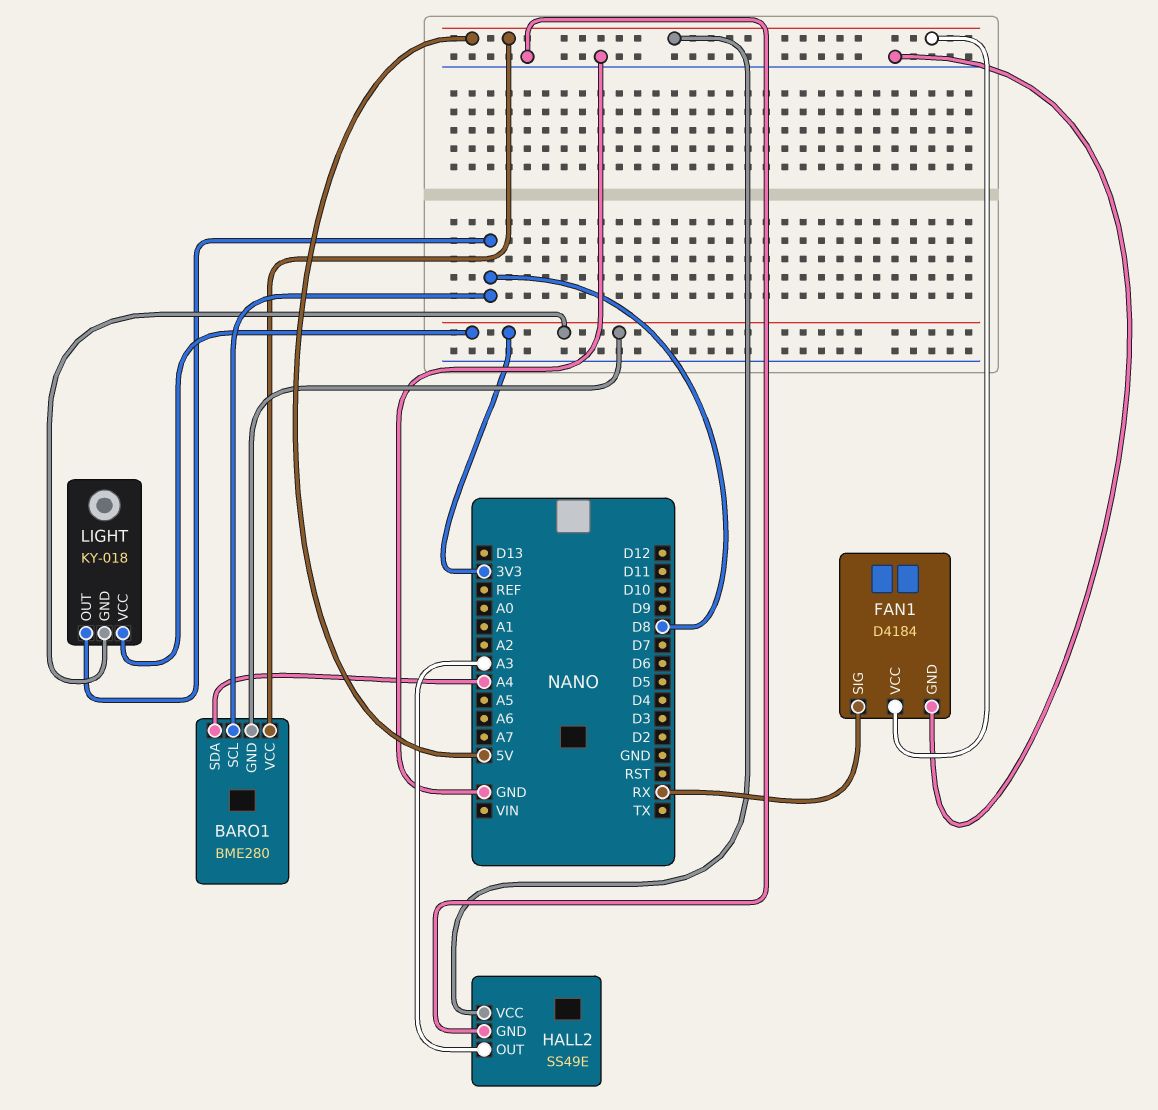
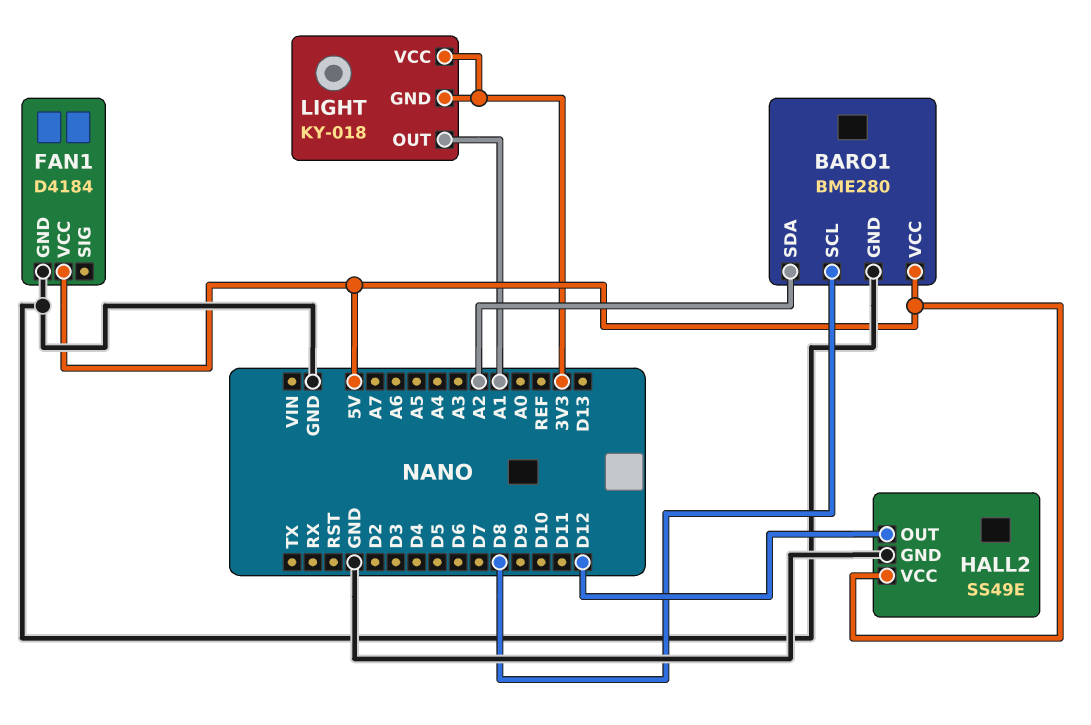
BARO1 pin GND: 3V3 -> GND
BARO1 pin SDA: A4 -> A2
FAN1 pin SIG: RX -> none
HALL2 pin OUT: A3 -> D12
LIGHT pin OUT: D8 -> A1

